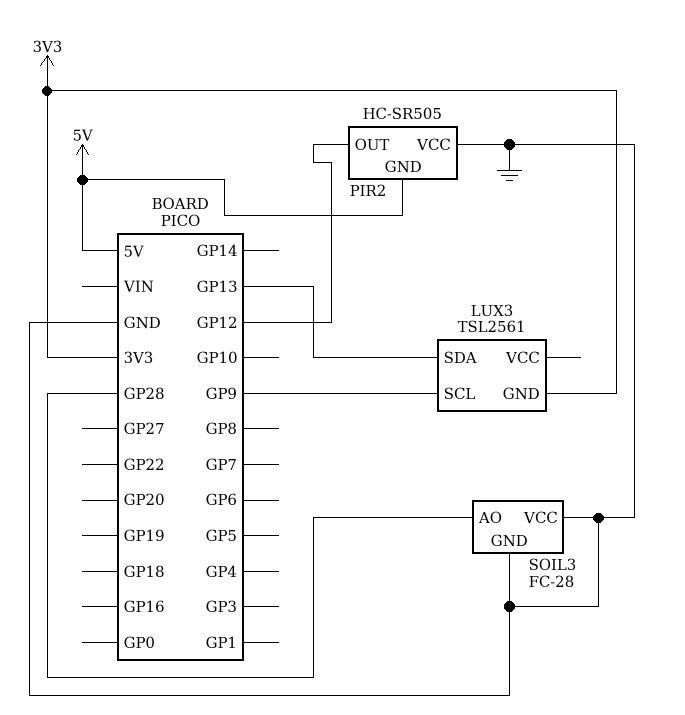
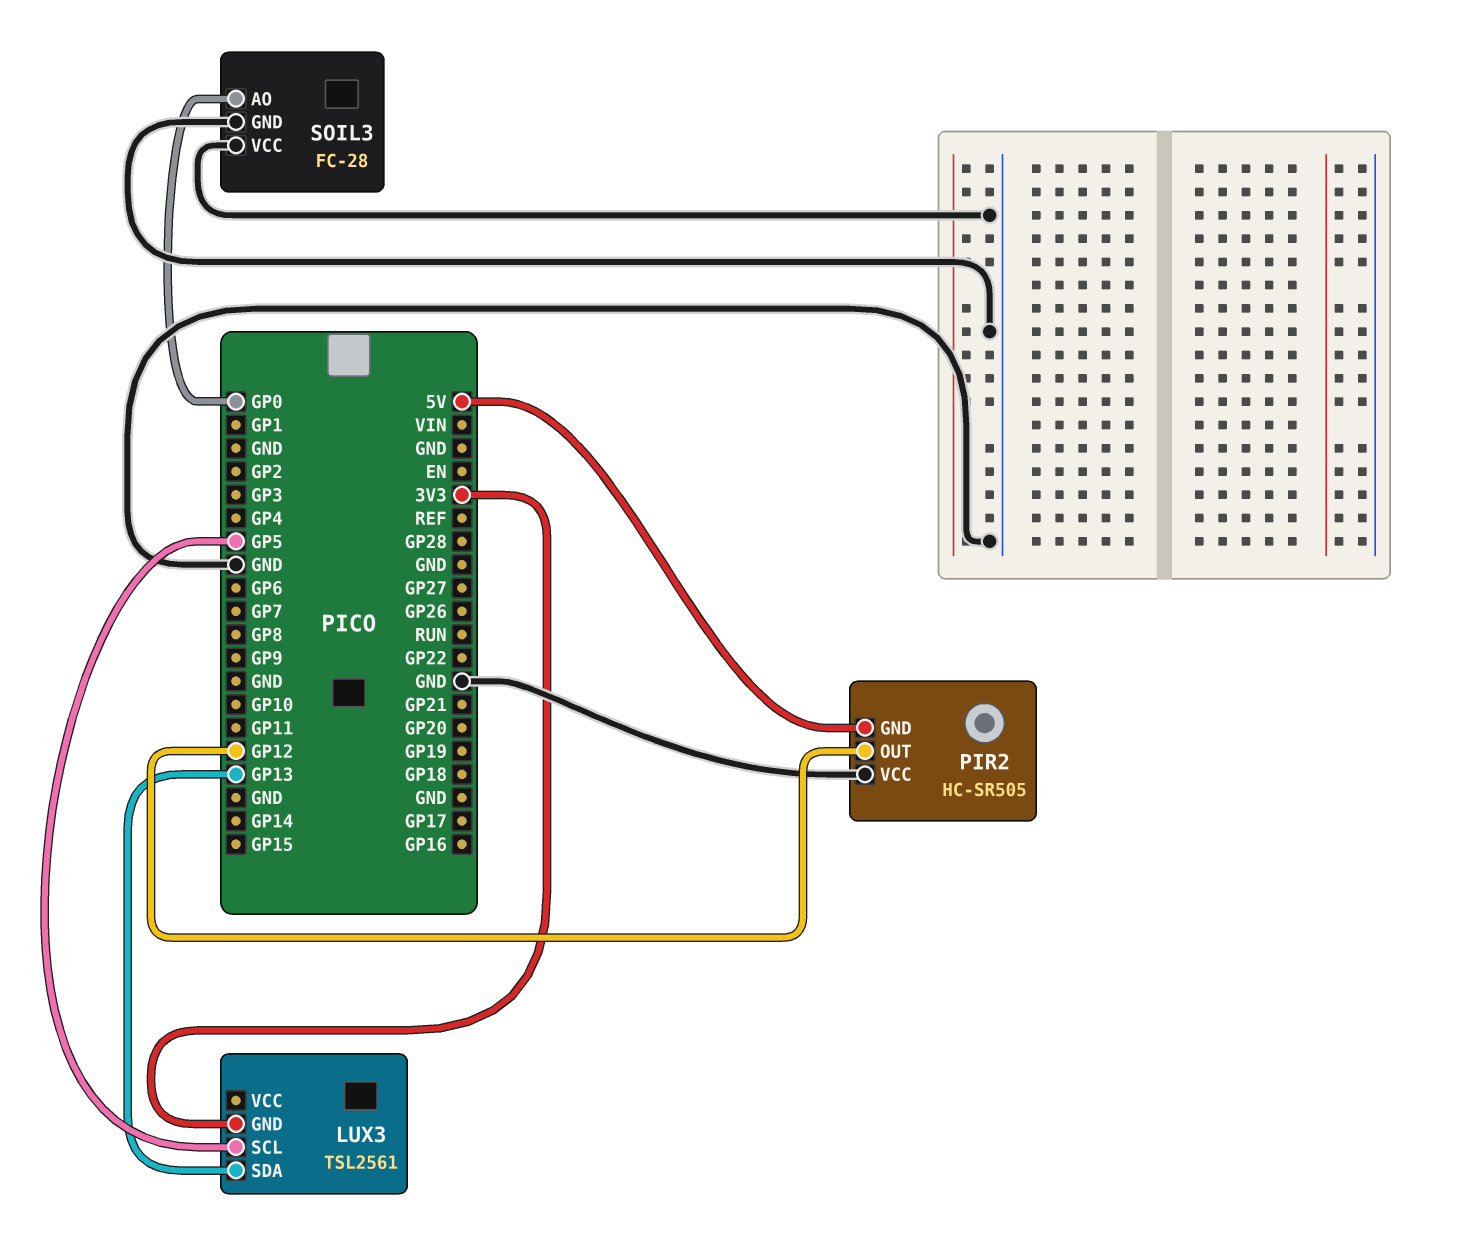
LUX3 pin SCL: GP9 -> GP5
SOIL3 pin AO: GP28 -> GP0

